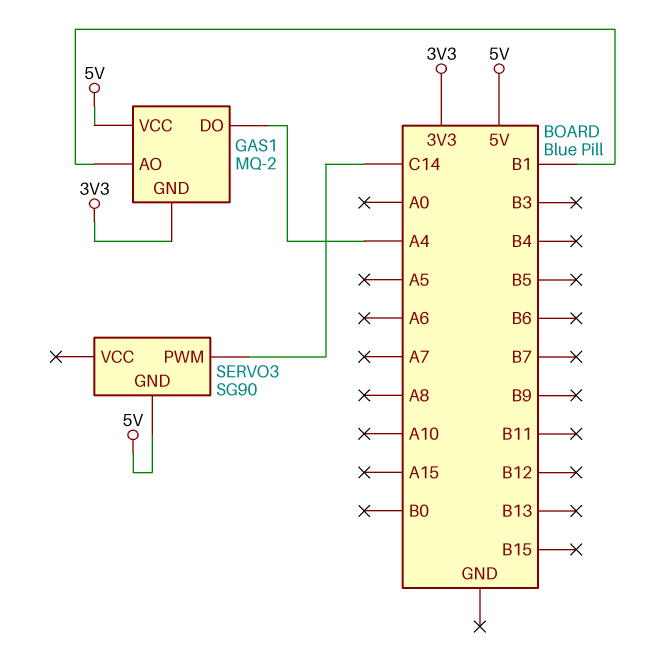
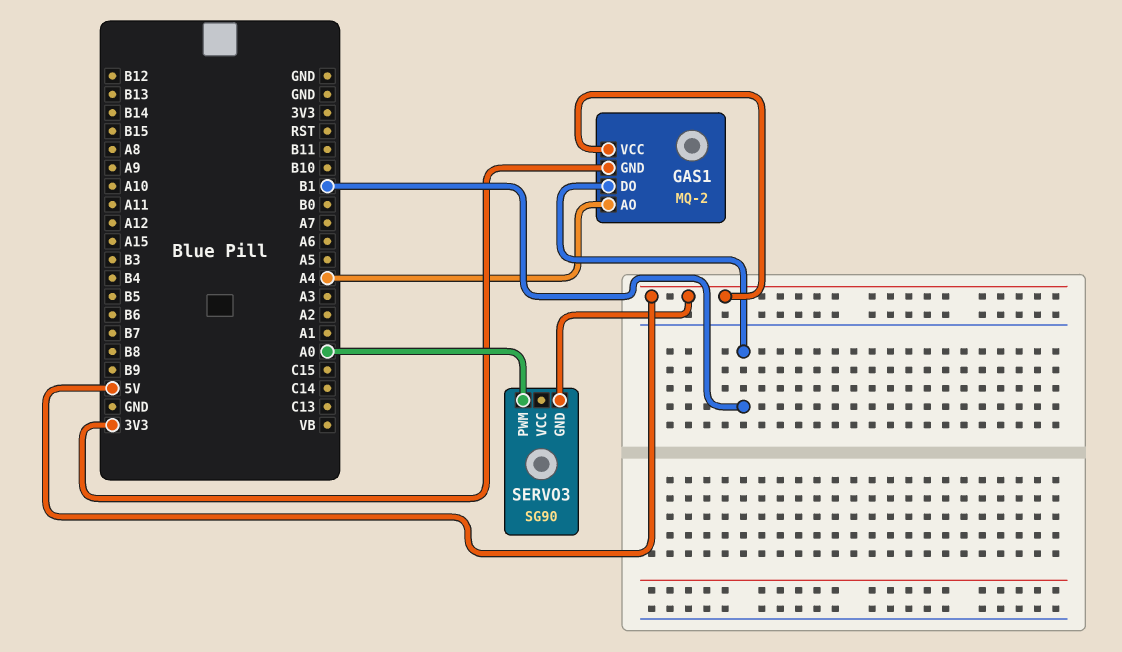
GAS1 pin AO: B1 -> A4
GAS1 pin DO: A4 -> B1
SERVO3 pin PWM: C14 -> A0

